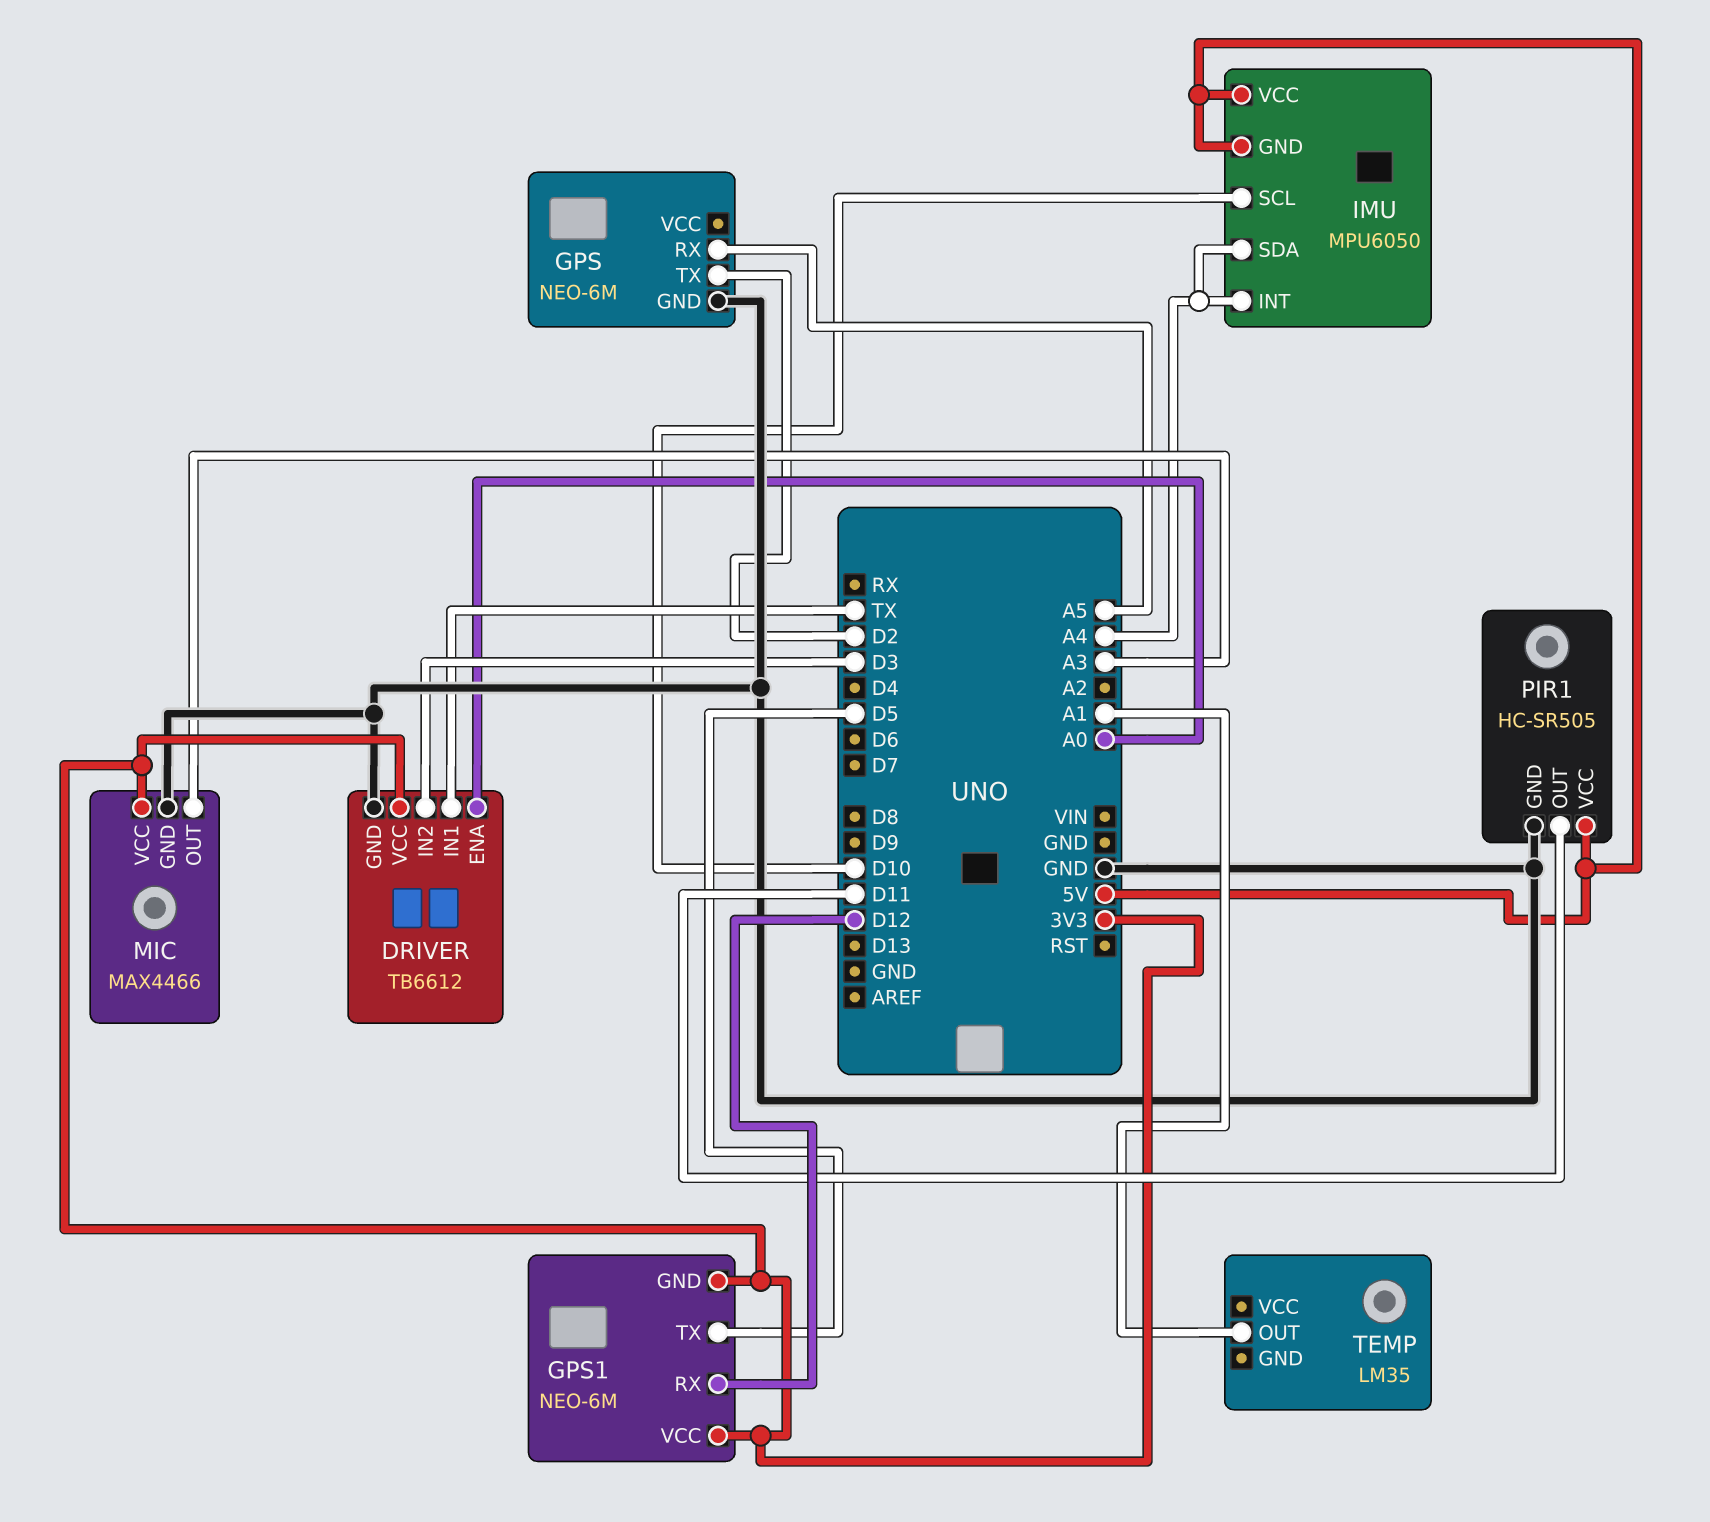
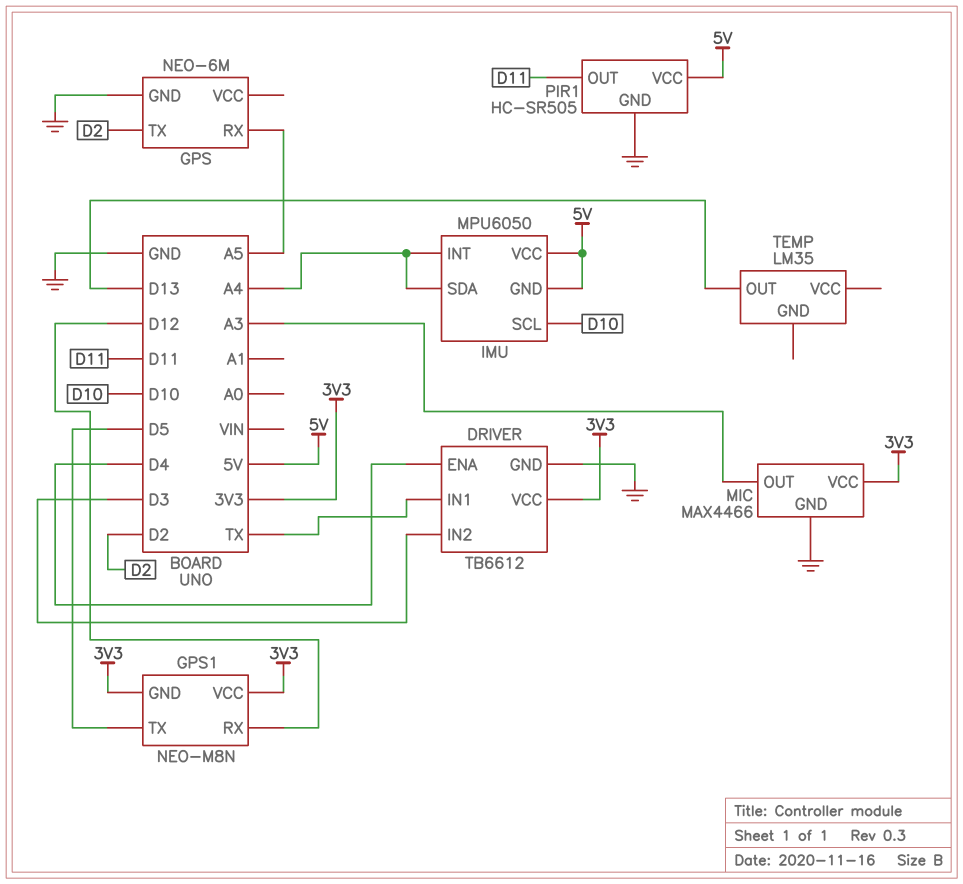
DRIVER pin ENA: A0 -> D4
GPS1: NEO-6M -> NEO-M8N
TEMP pin OUT: A1 -> D13

